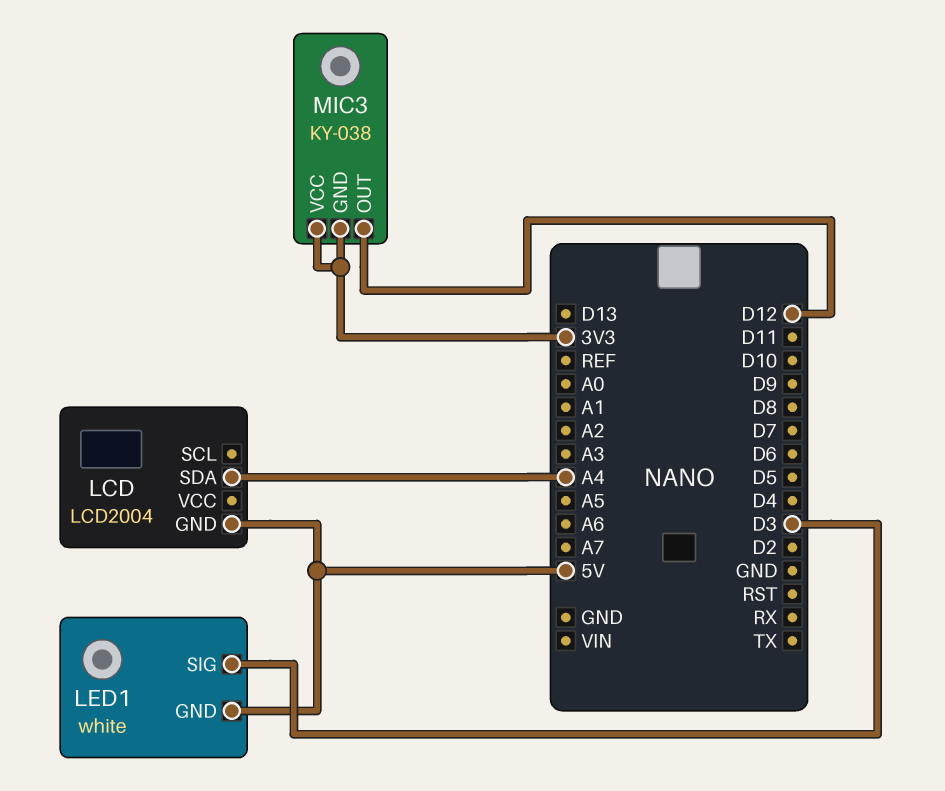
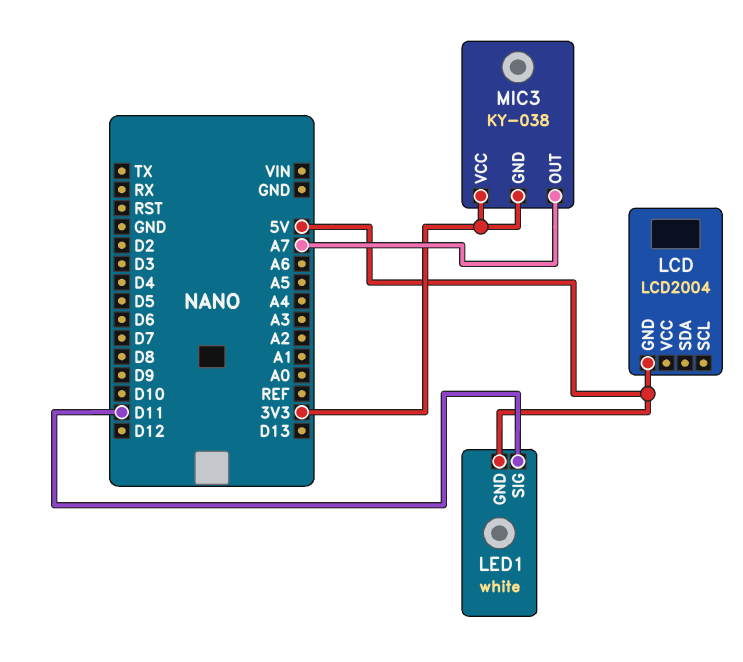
LCD pin SDA: A4 -> none
LED1 pin SIG: D3 -> D11
MIC3 pin OUT: D12 -> A7

